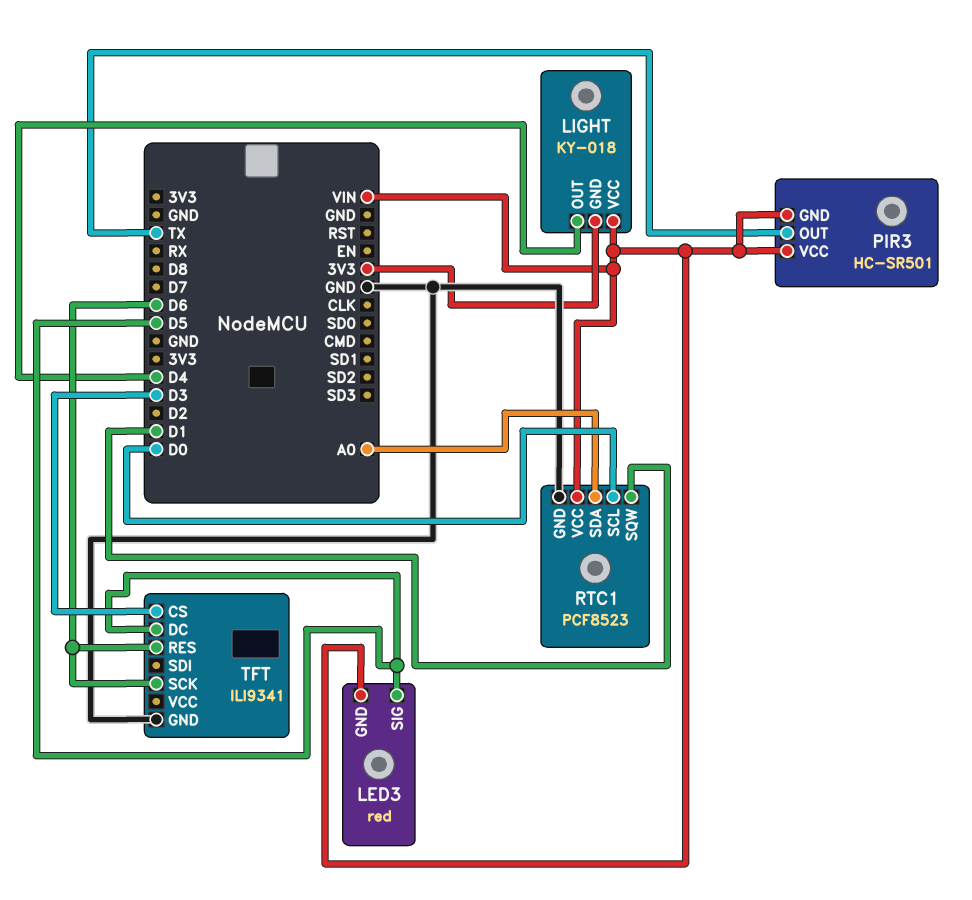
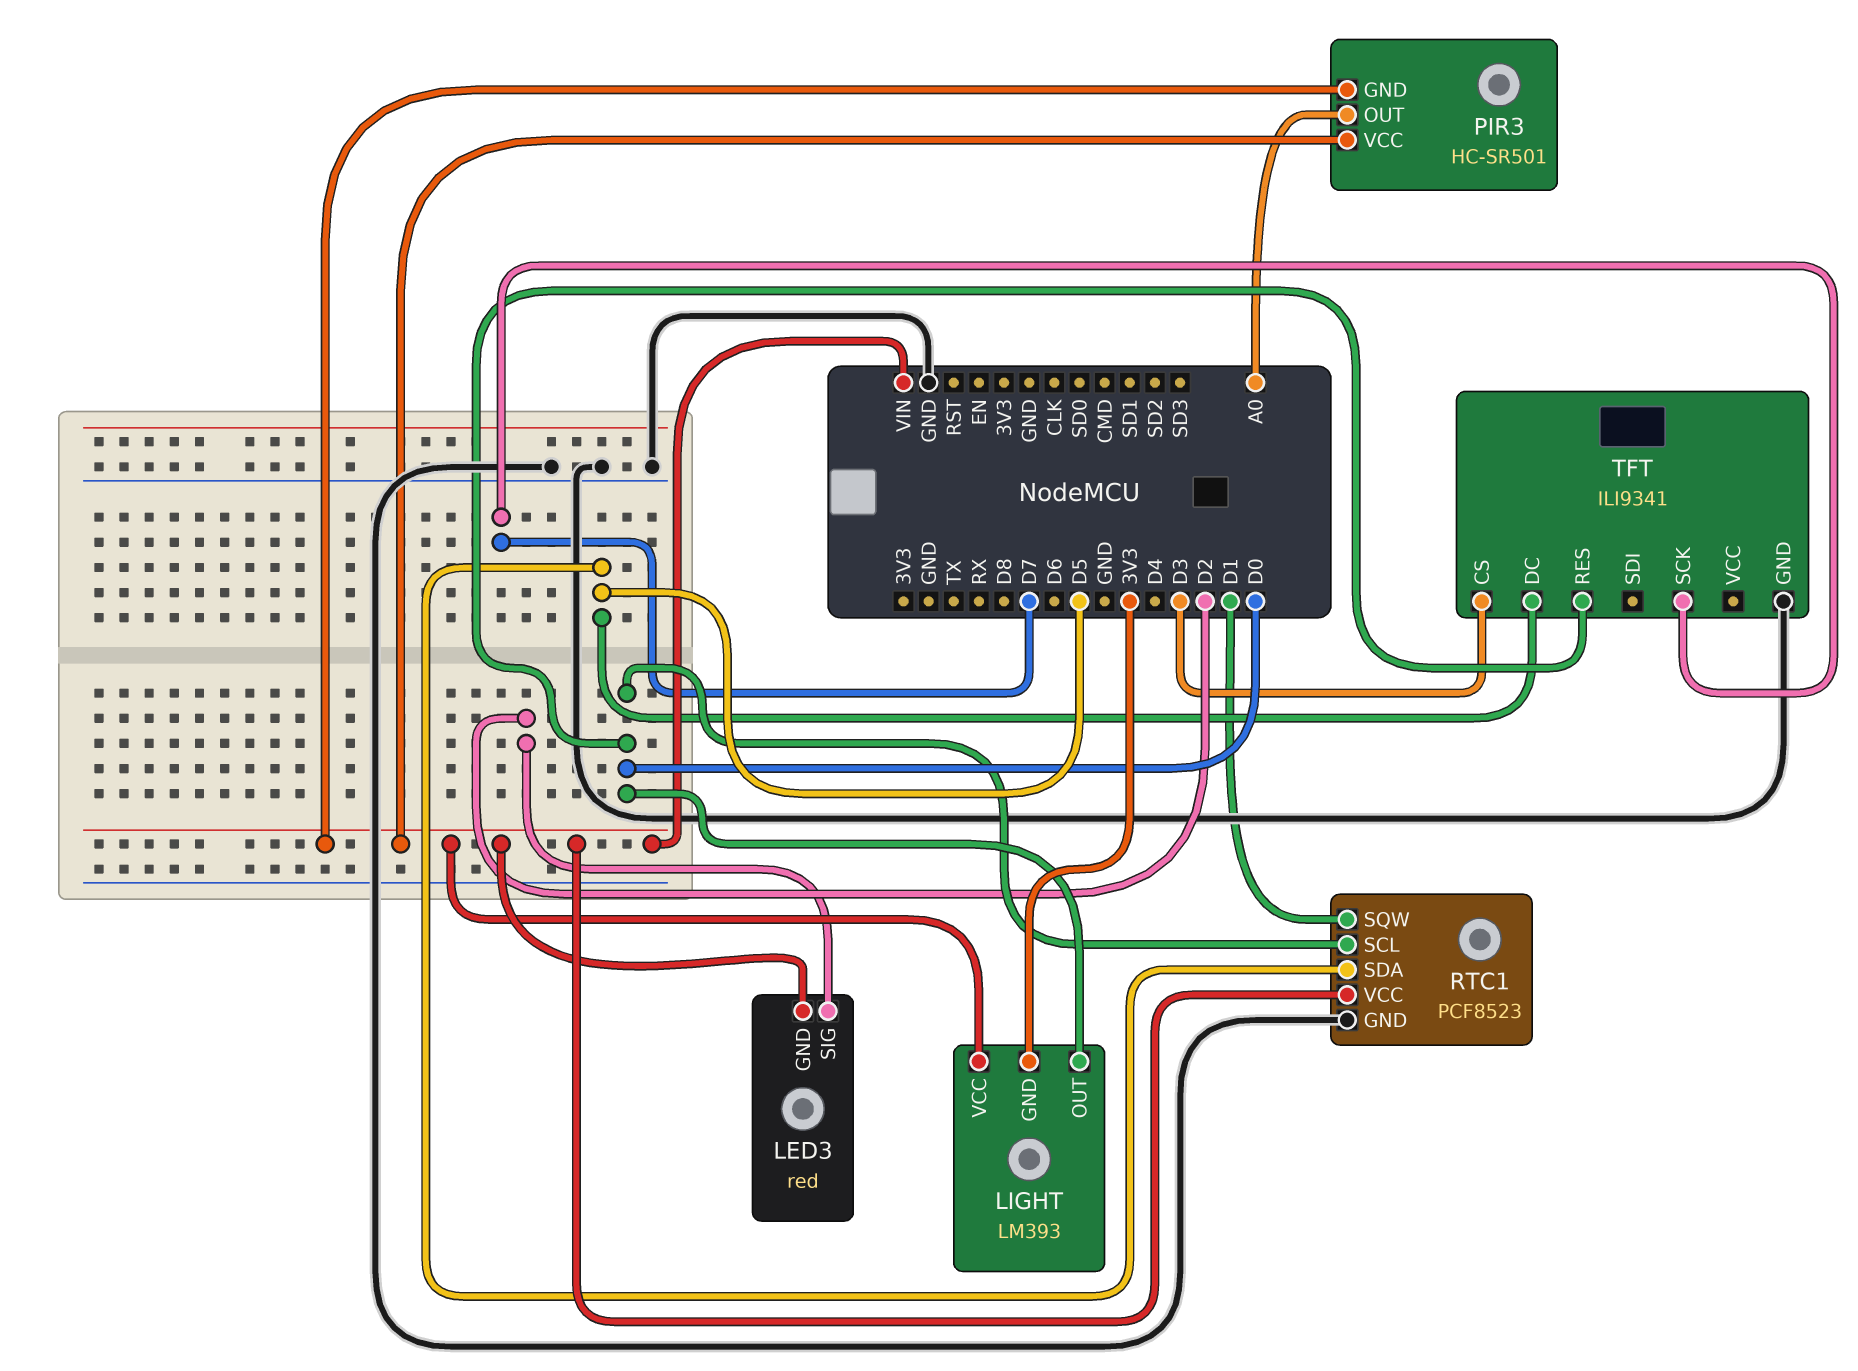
LED3 pin SIG: D5 -> D2
LIGHT: KY-018 -> LM393
LIGHT pin OUT: D4 -> D0
PIR3 pin OUT: TX -> A0
RTC1 pin SDA: A0 -> D5
TFT pin RES: D6 -> D0
TFT pin SCK: D6 -> D7

